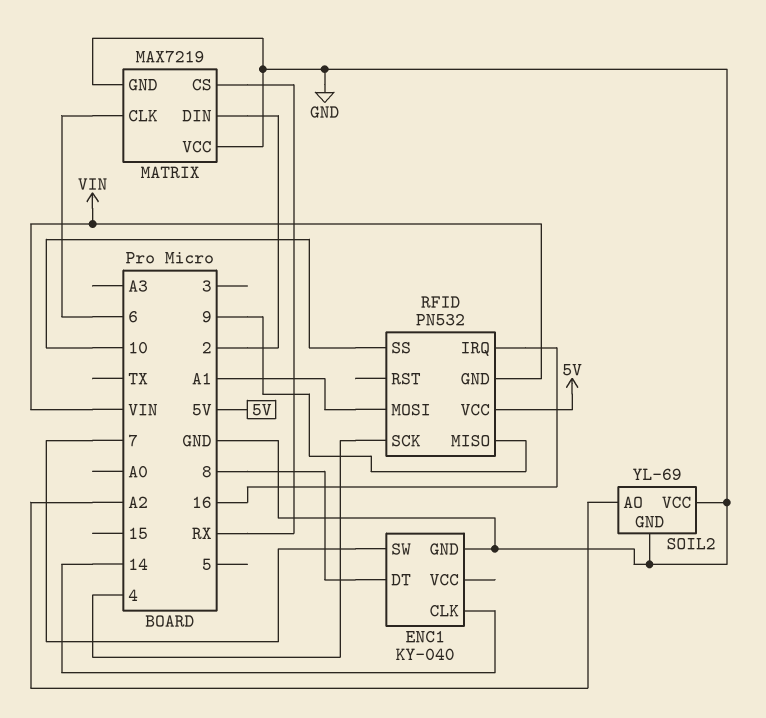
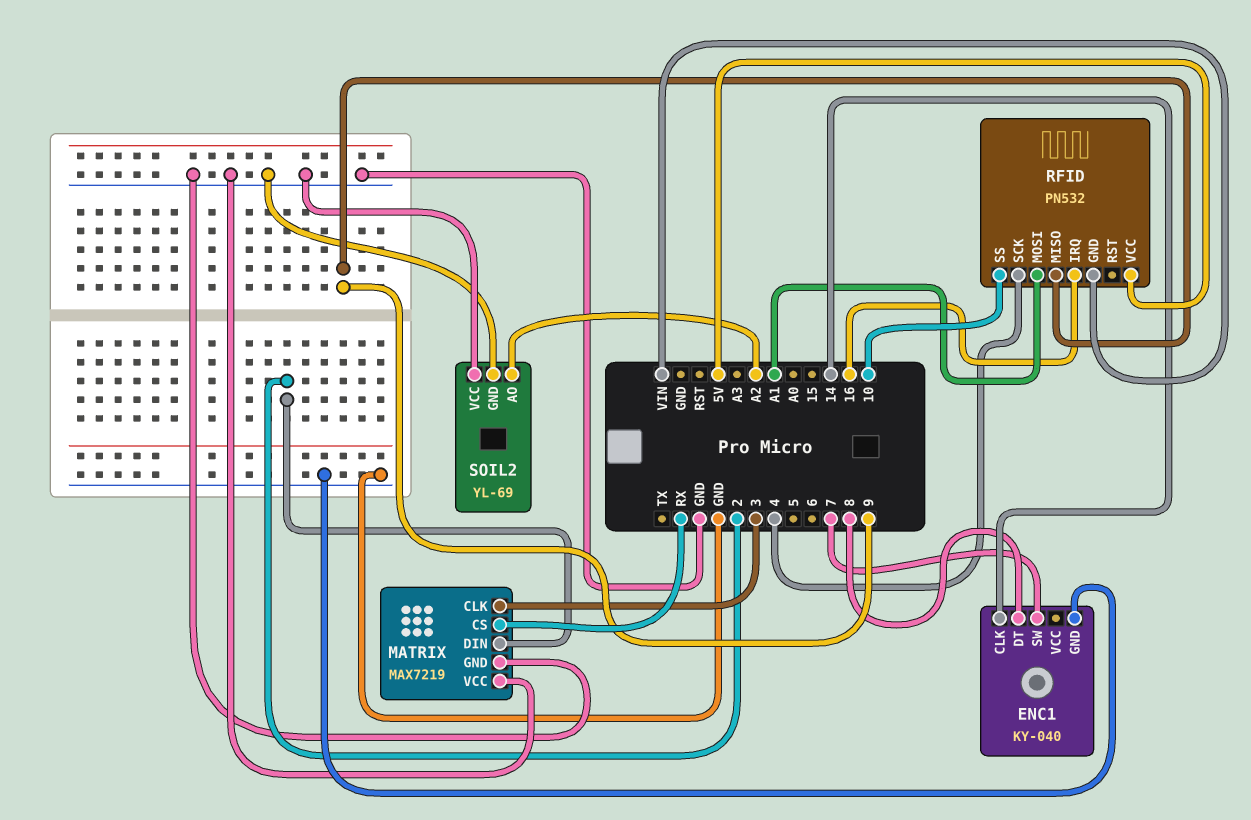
MATRIX pin CLK: 6 -> 3

